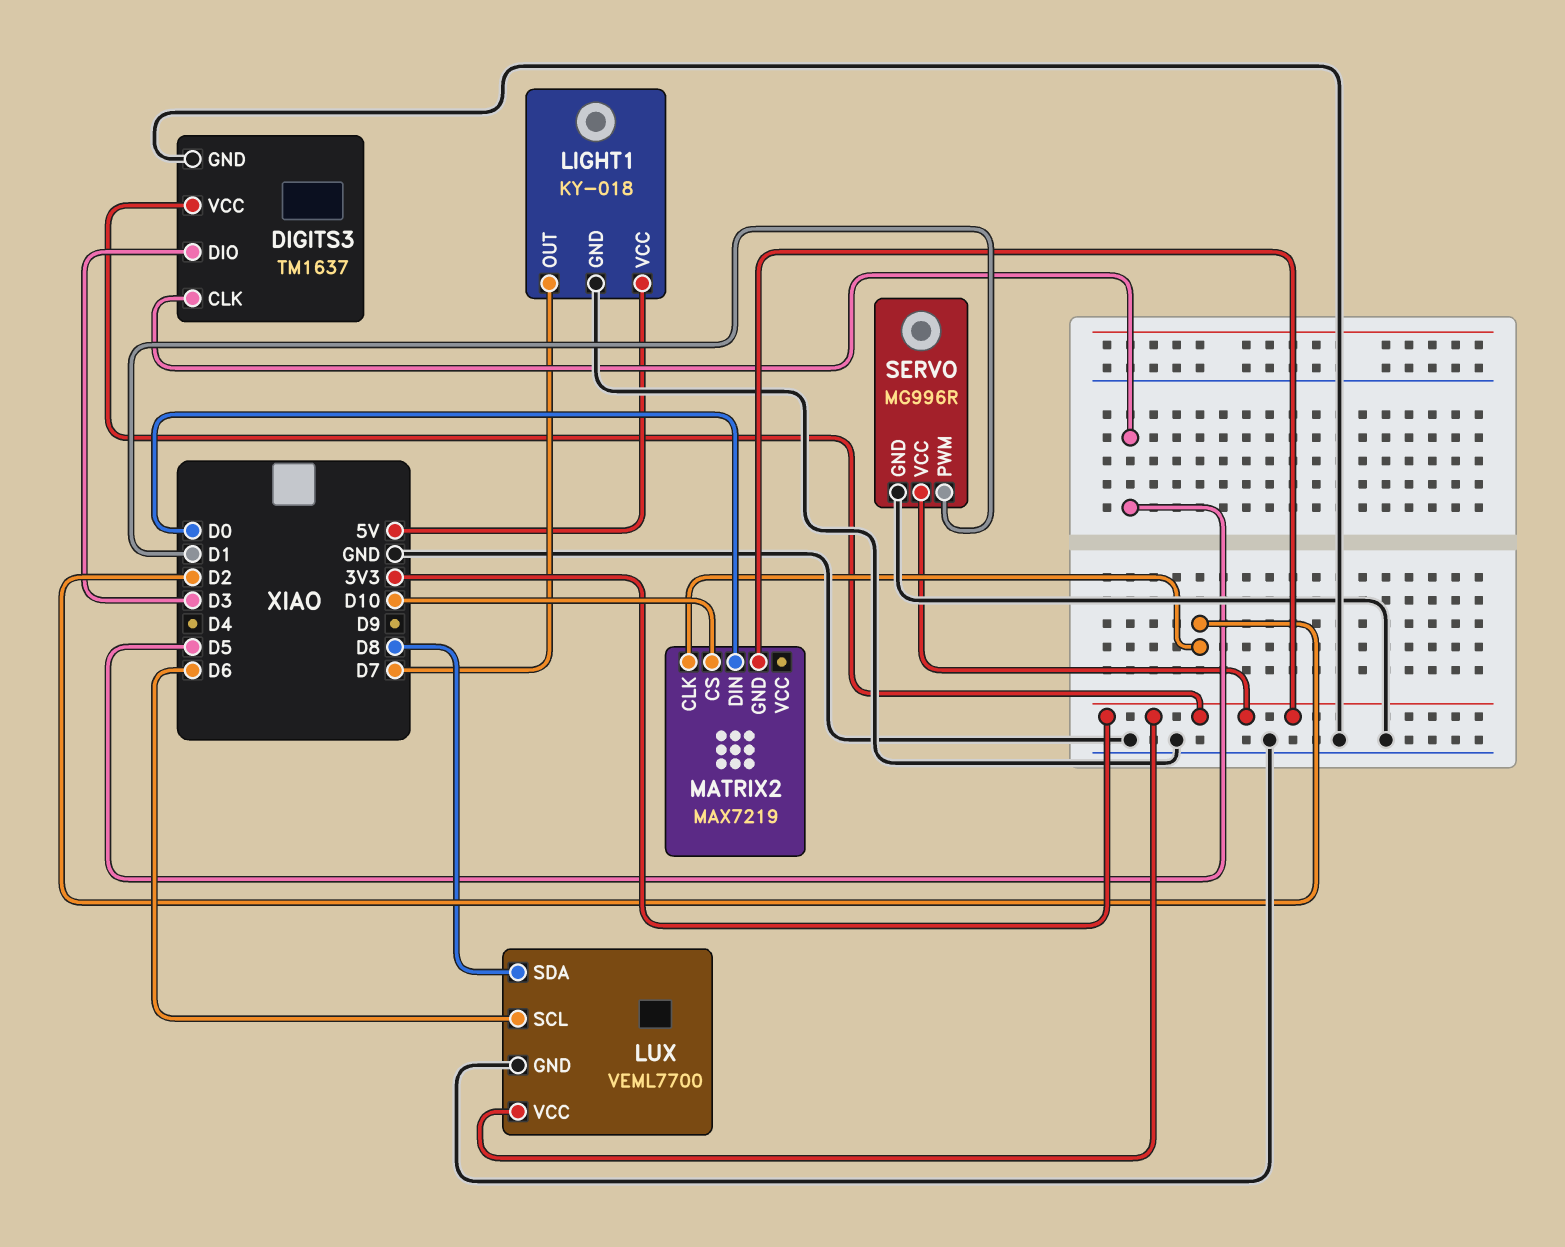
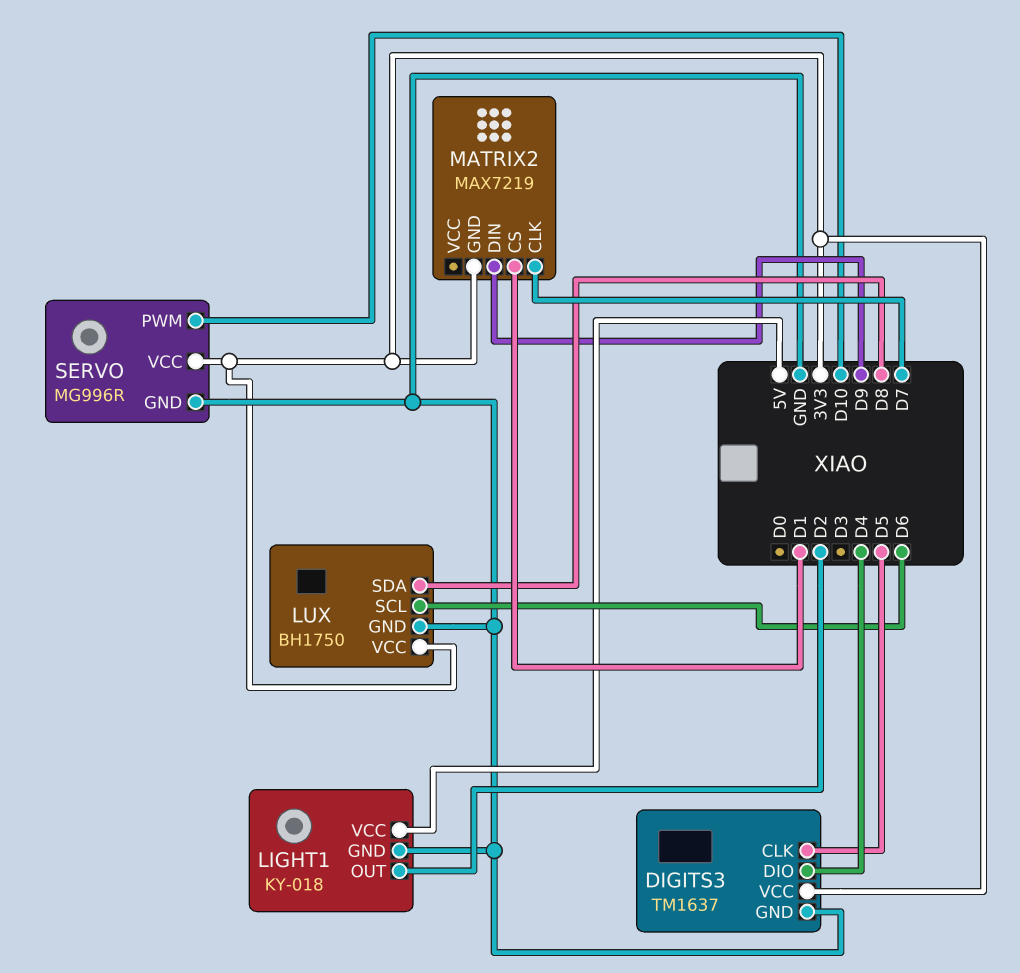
DIGITS3 pin DIO: D3 -> D4
LIGHT1 pin OUT: D7 -> D2
LUX: VEML7700 -> BH1750
MATRIX2 pin CLK: D2 -> D7
MATRIX2 pin CS: D10 -> D1
MATRIX2 pin DIN: D0 -> D9
SERVO pin PWM: D1 -> D10

